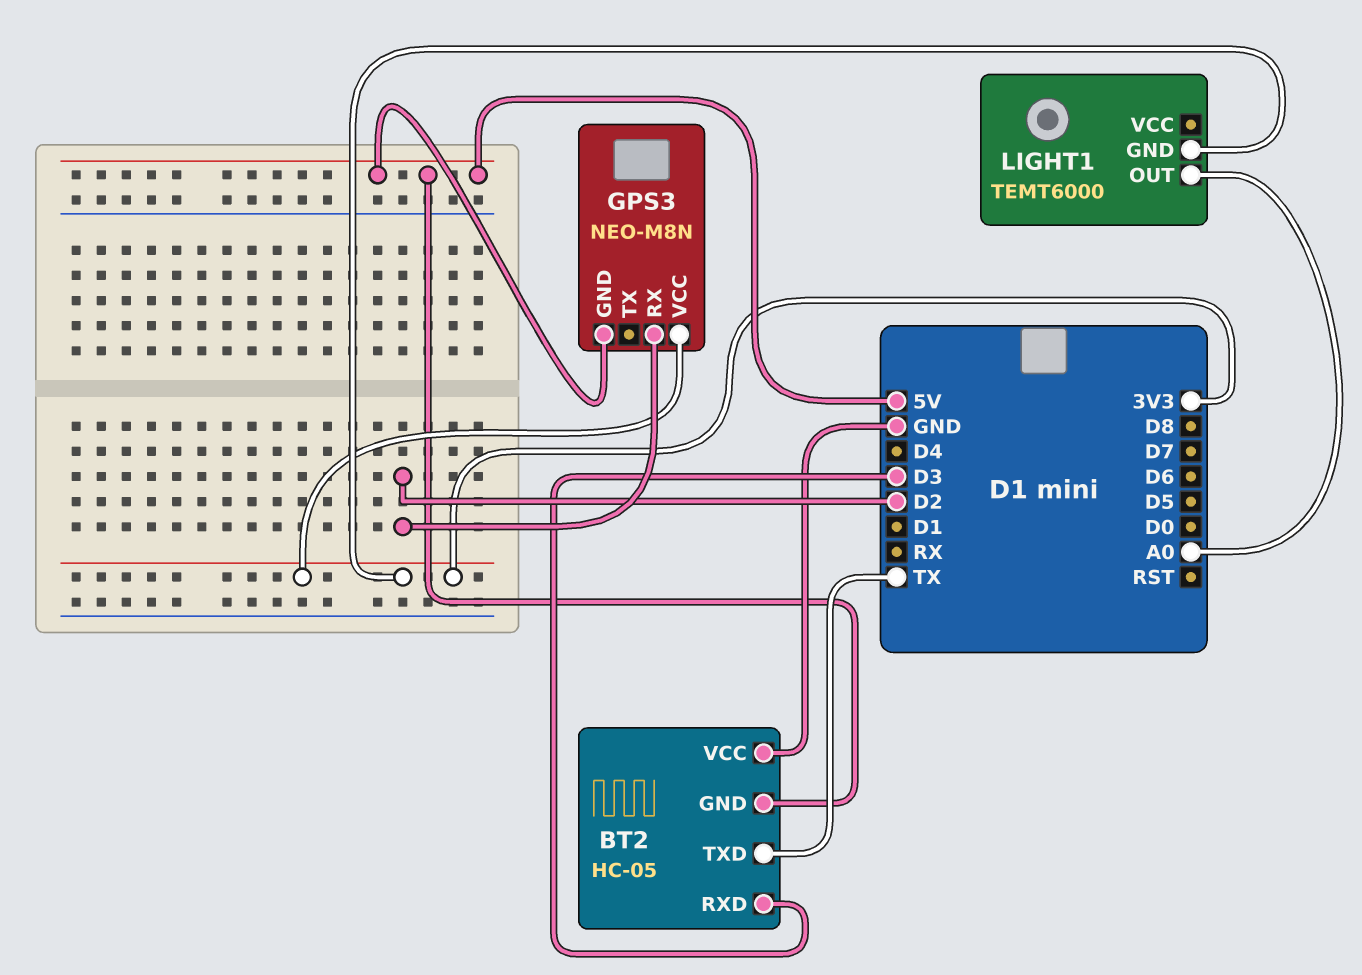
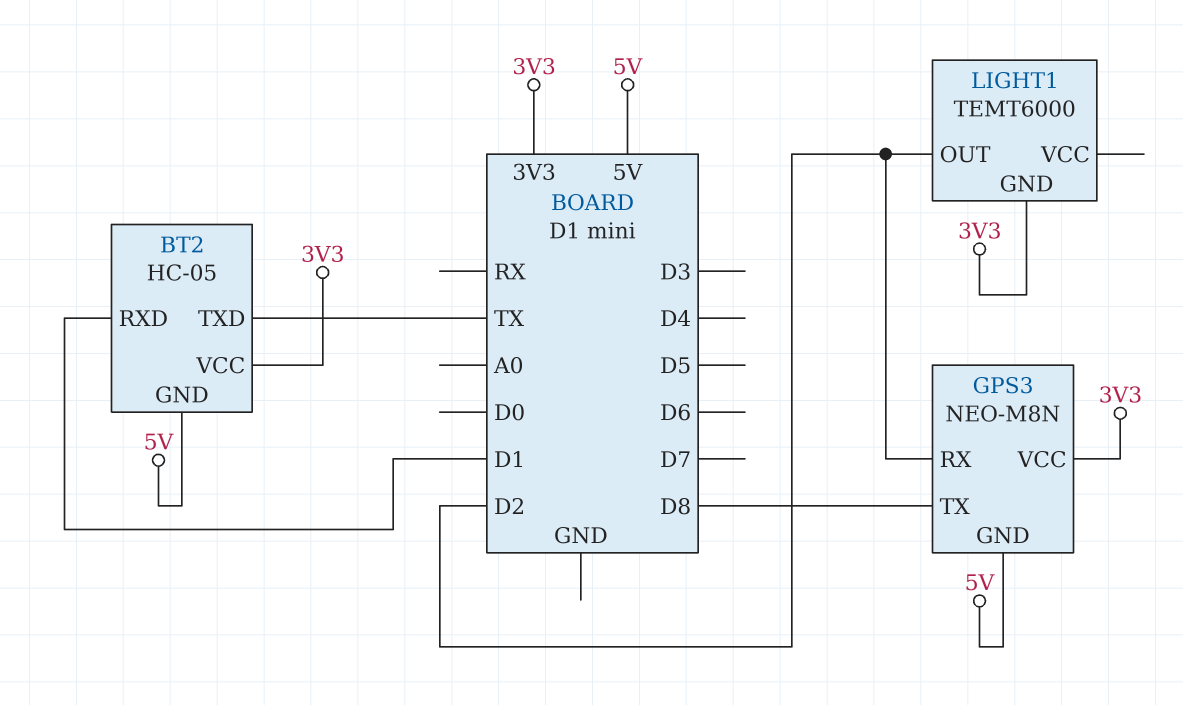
BT2 pin RXD: D3 -> D1
BT2 pin VCC: GND -> 3V3
GPS3 pin TX: none -> D8
LIGHT1 pin OUT: A0 -> D2

